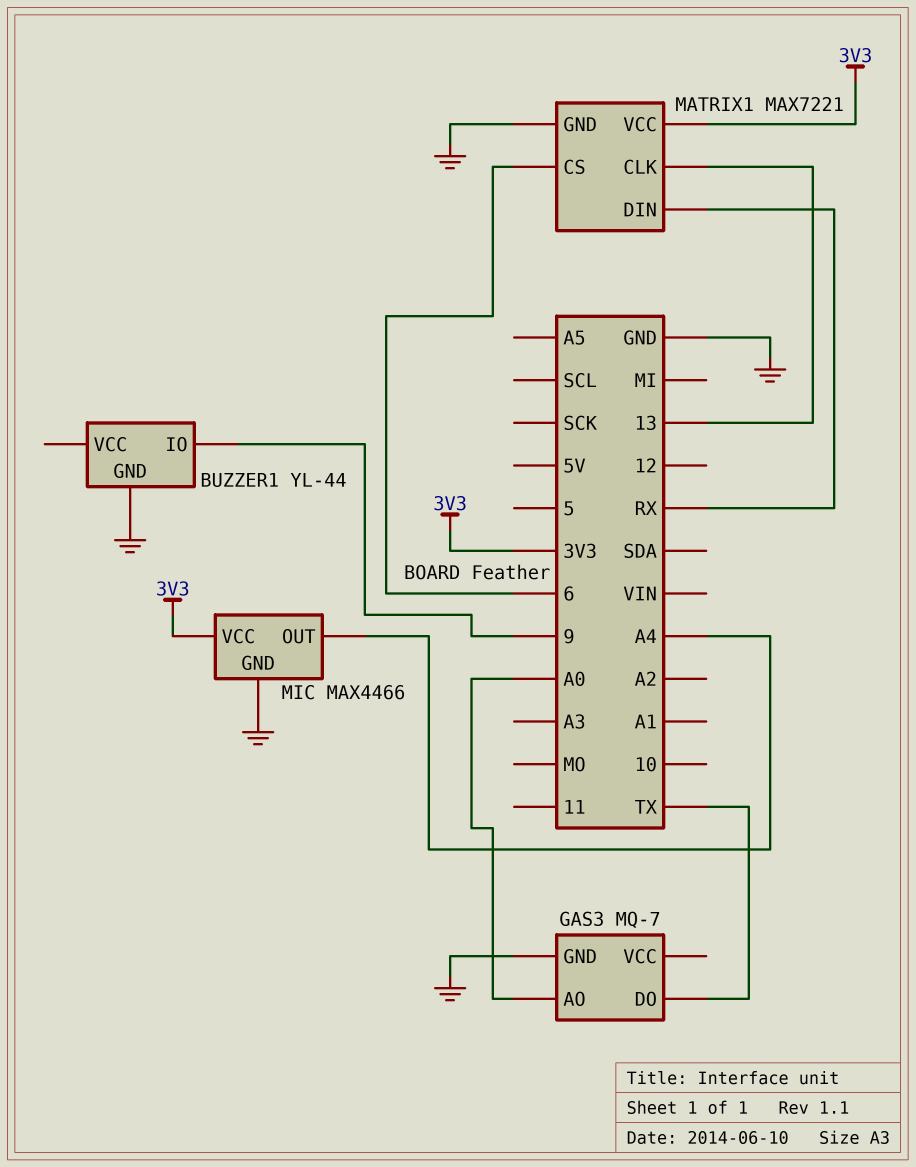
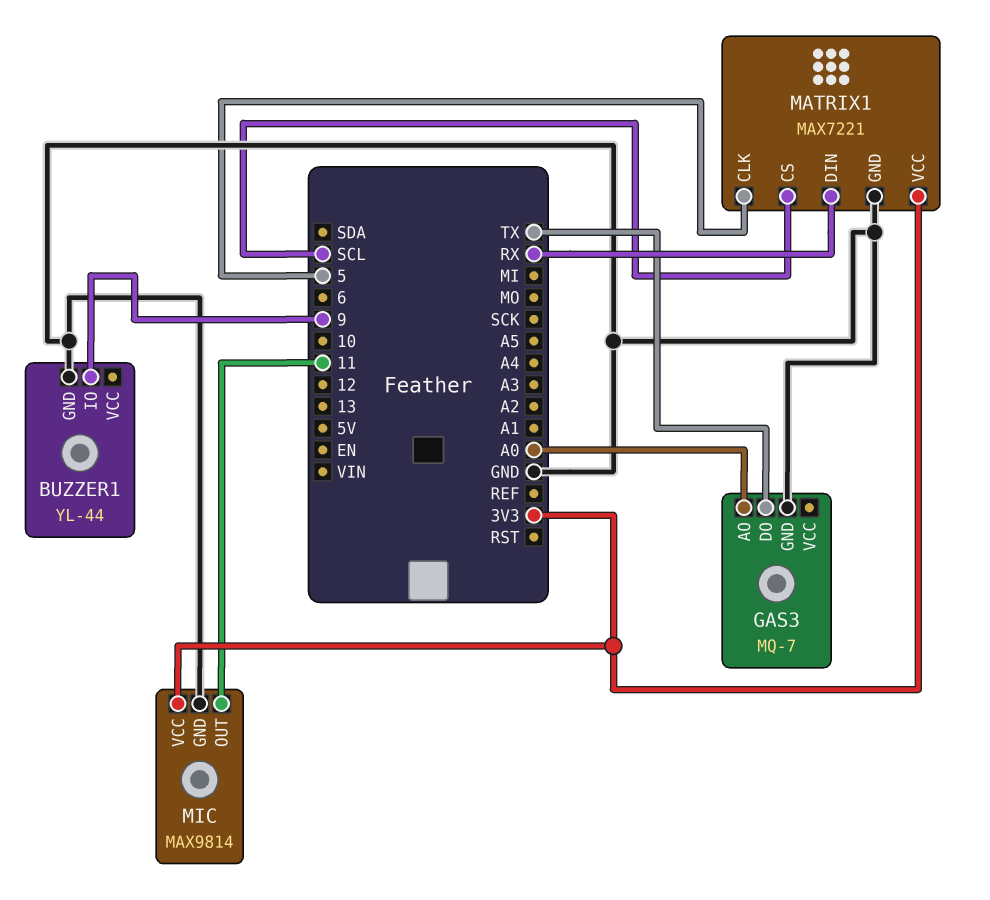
MATRIX1 pin CLK: 13 -> 5
MATRIX1 pin CS: 6 -> SCL
MIC: MAX4466 -> MAX9814
MIC pin OUT: A4 -> 11

